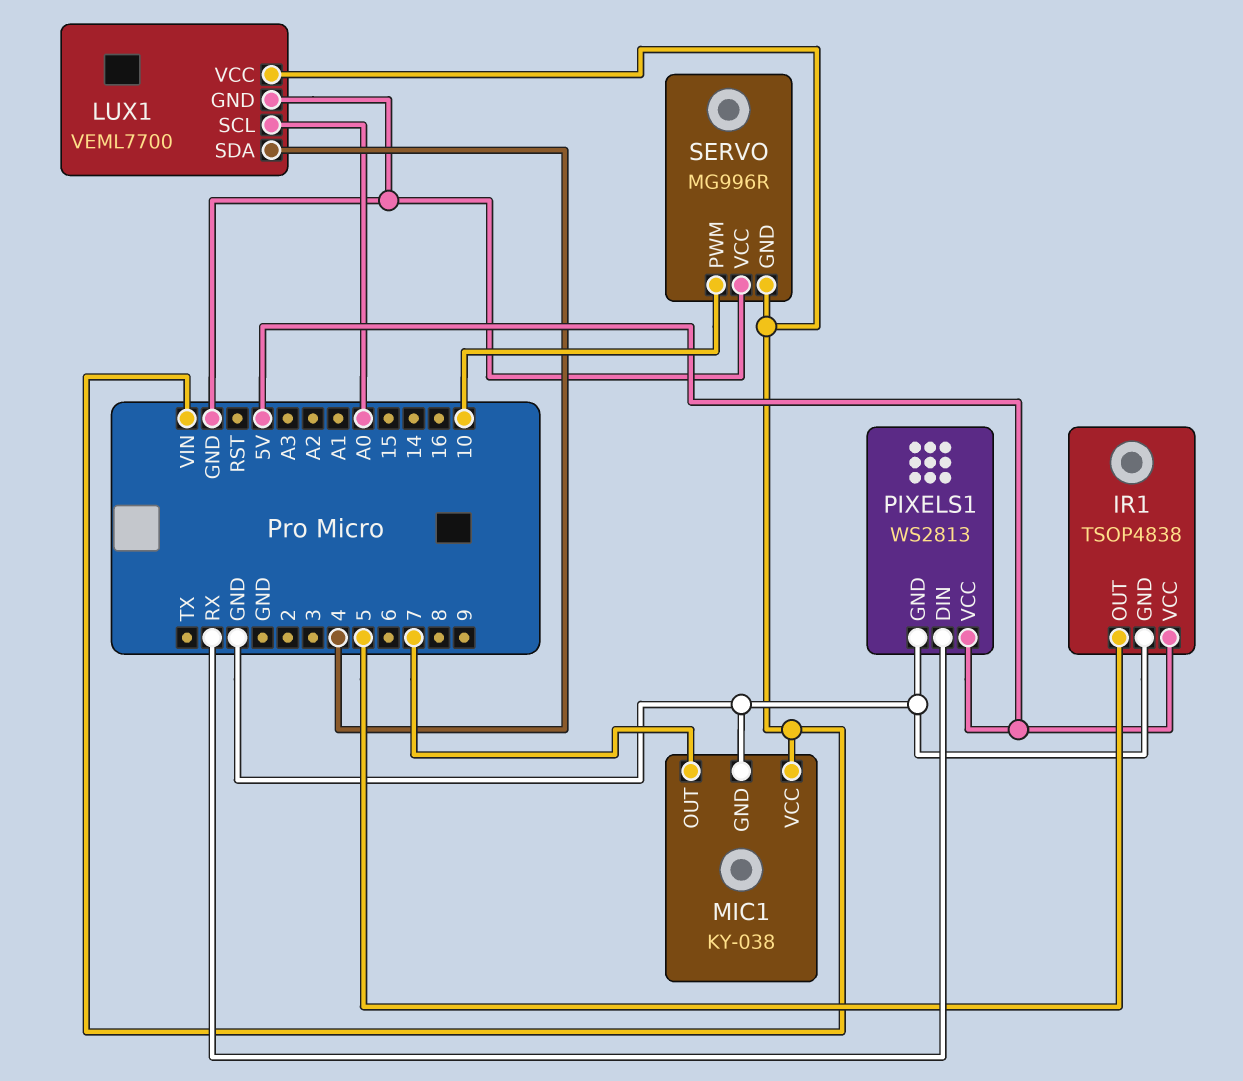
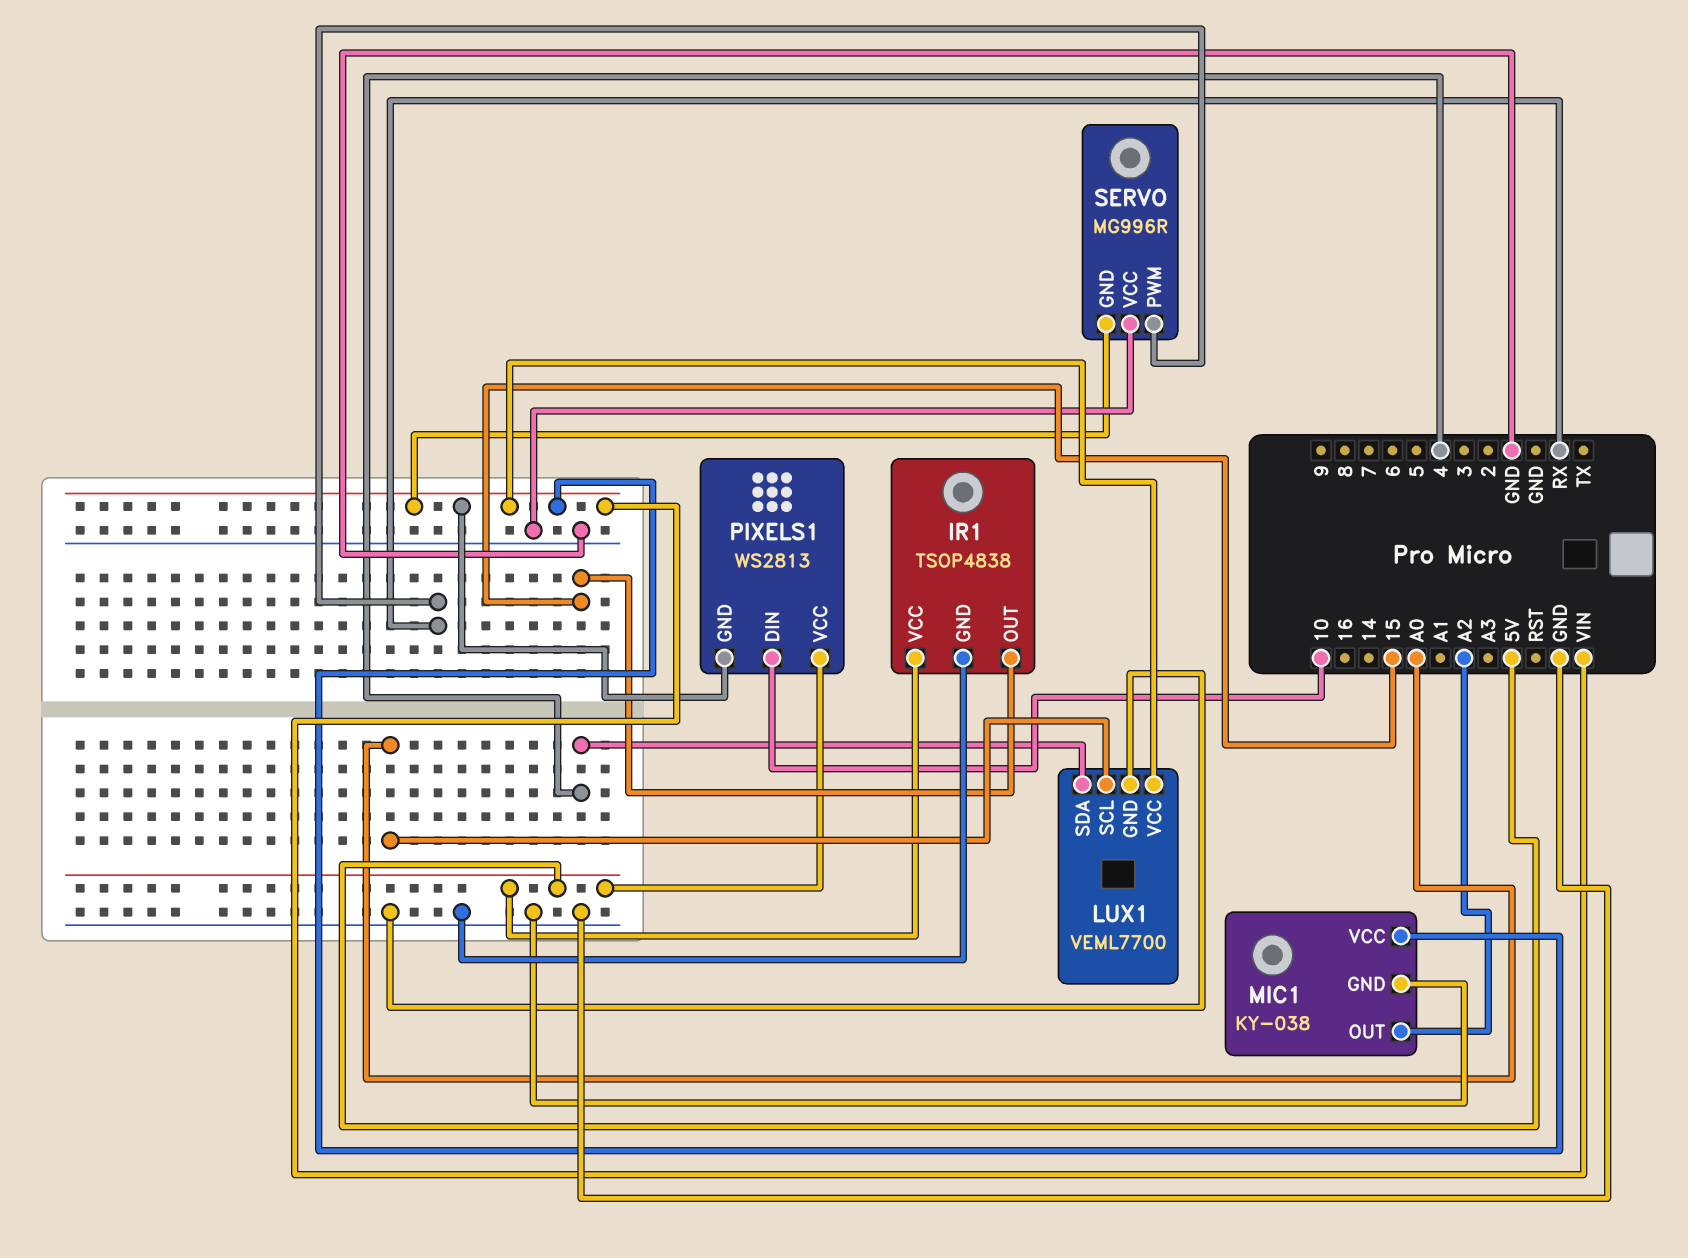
IR1 pin OUT: 5 -> 15
MIC1 pin OUT: 7 -> A2
PIXELS1 pin DIN: RX -> 10
PIXELS1 pin GND: GND -> VIN
SERVO pin PWM: 10 -> RX

